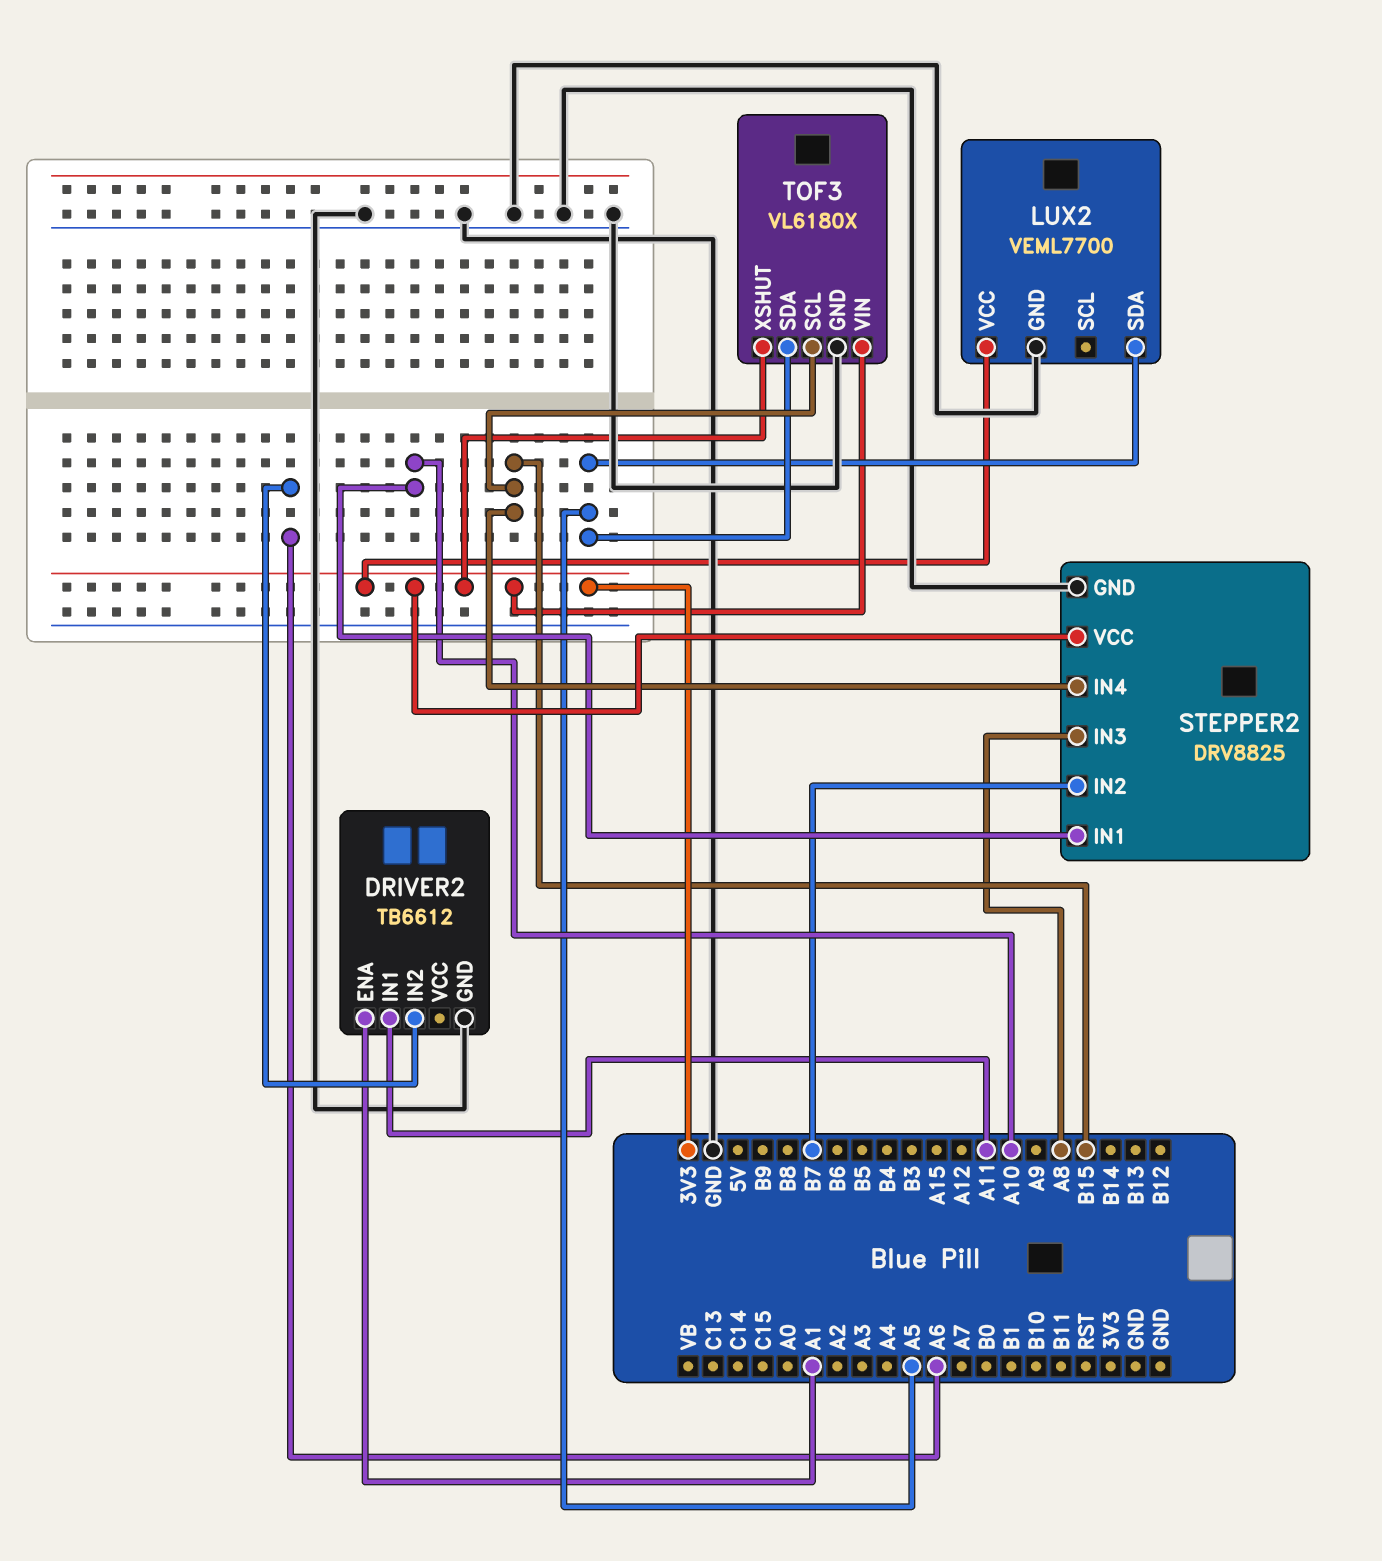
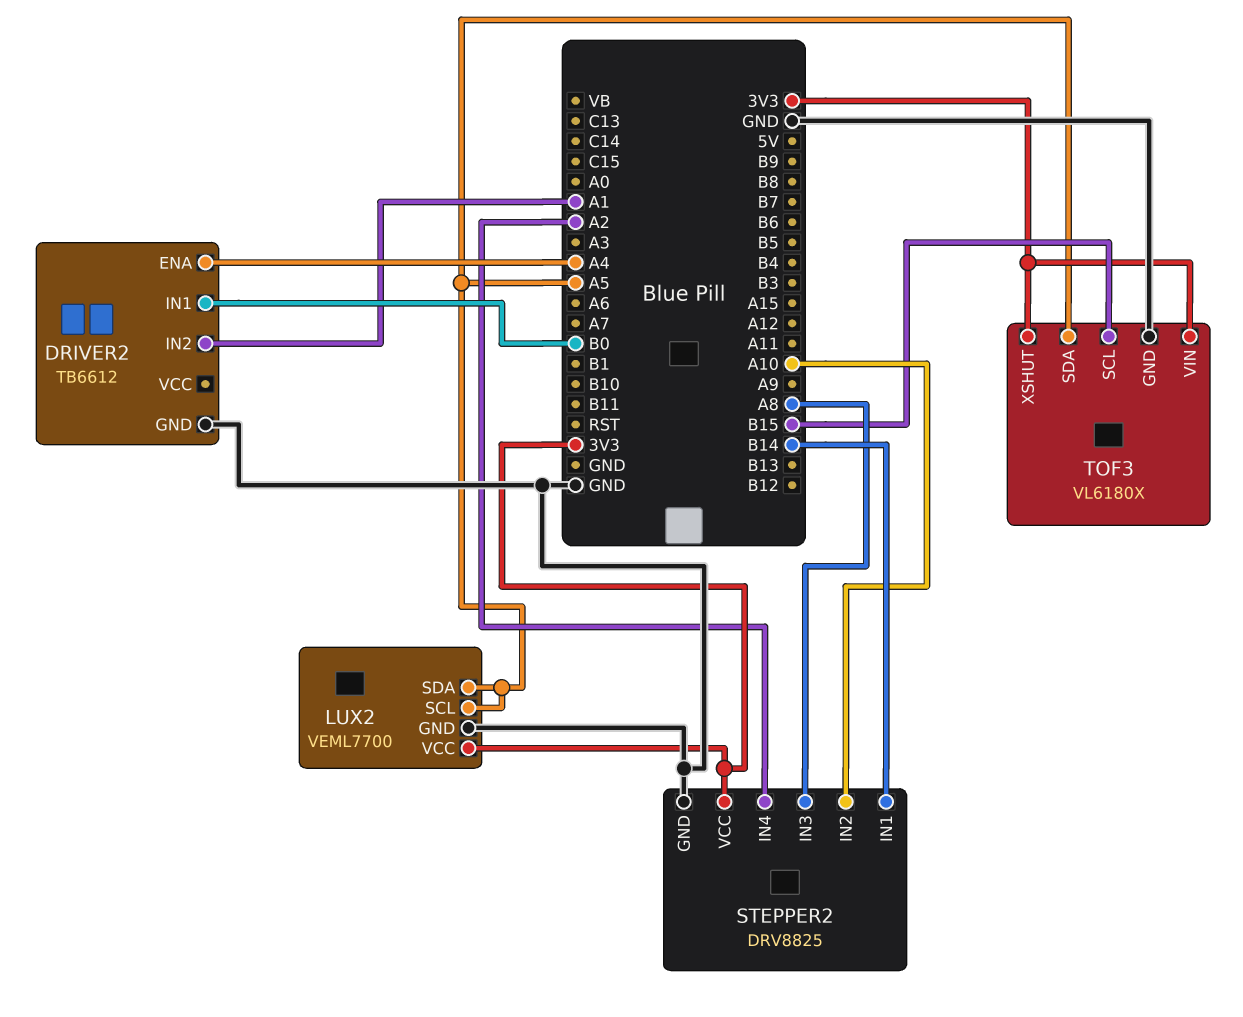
DRIVER2 pin ENA: A1 -> A4
DRIVER2 pin IN1: A11 -> B0
DRIVER2 pin IN2: A6 -> A1
LUX2 pin SCL: none -> A5
STEPPER2 pin IN1: A10 -> B14
STEPPER2 pin IN2: B7 -> A10
STEPPER2 pin IN4: B15 -> A2

